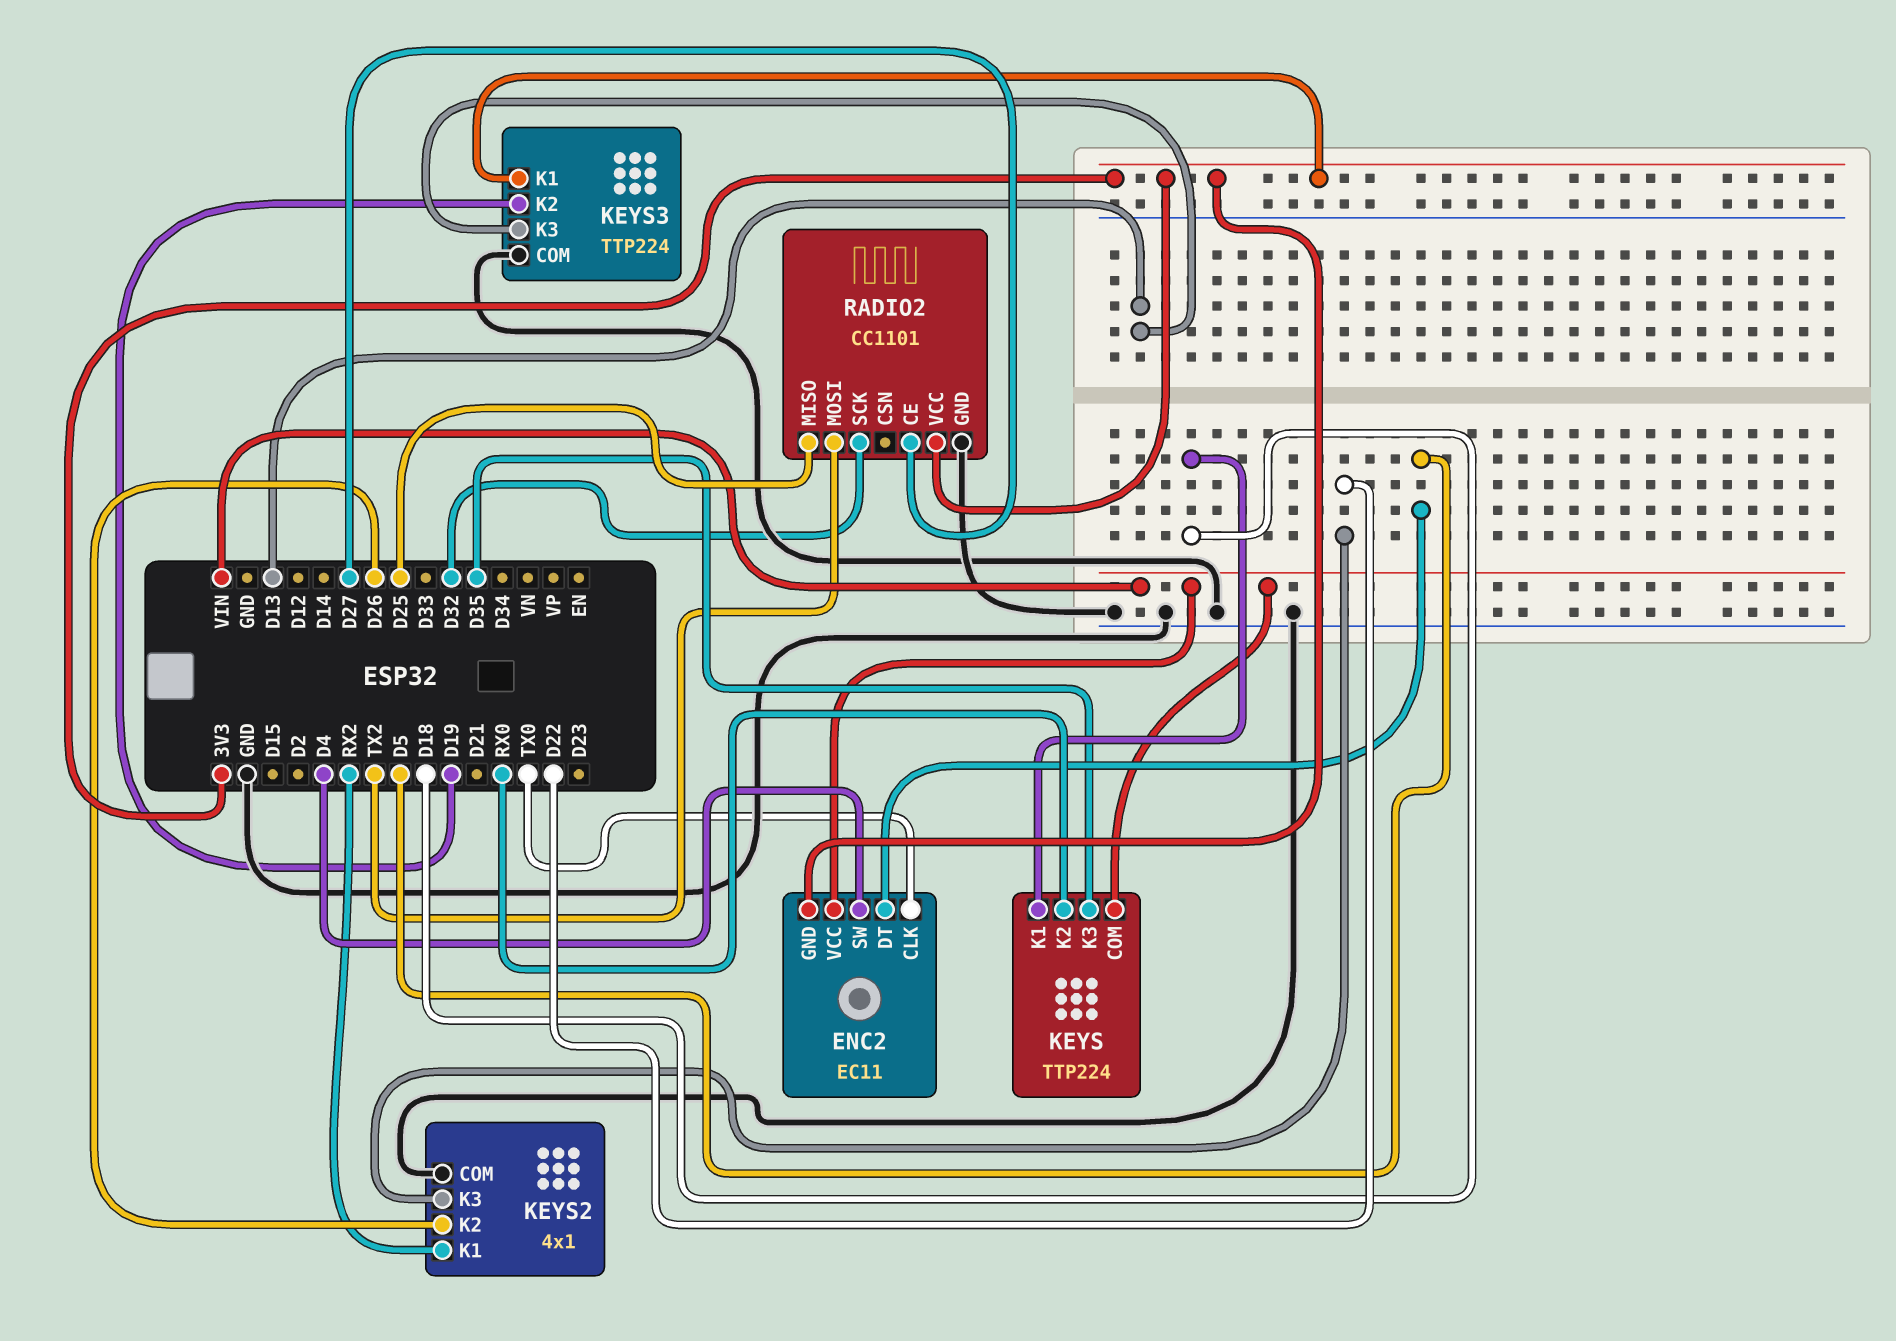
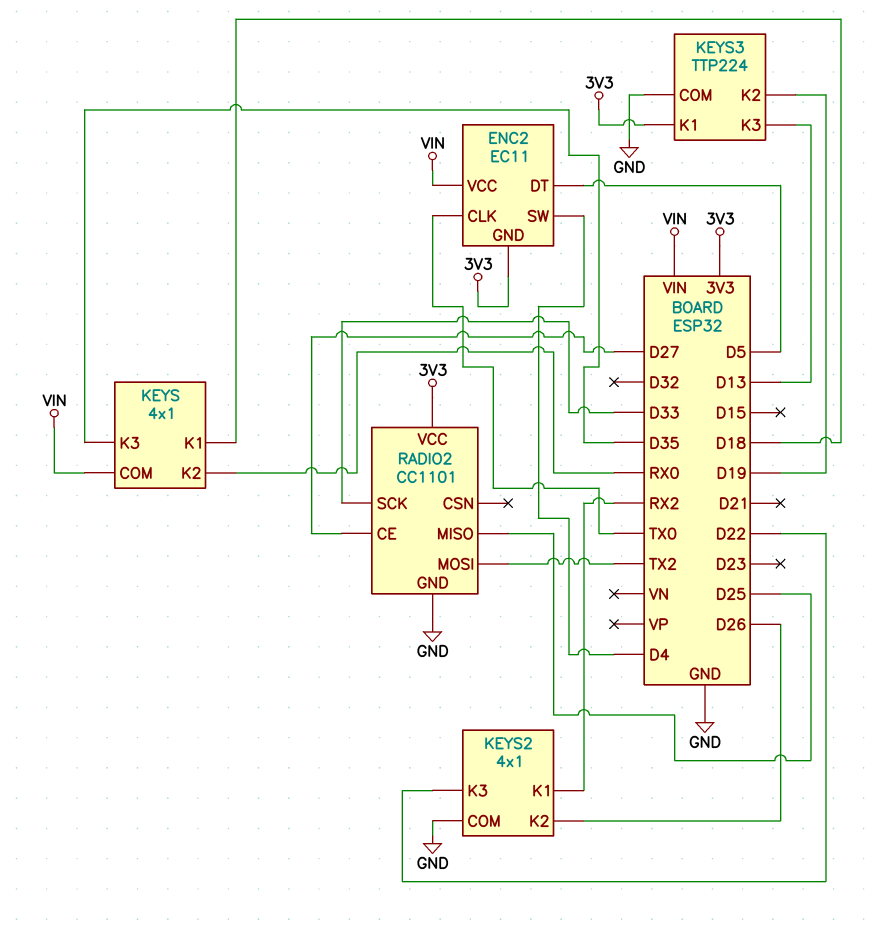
KEYS: TTP224 -> 4x1
RADIO2 pin SCK: D32 -> D33

